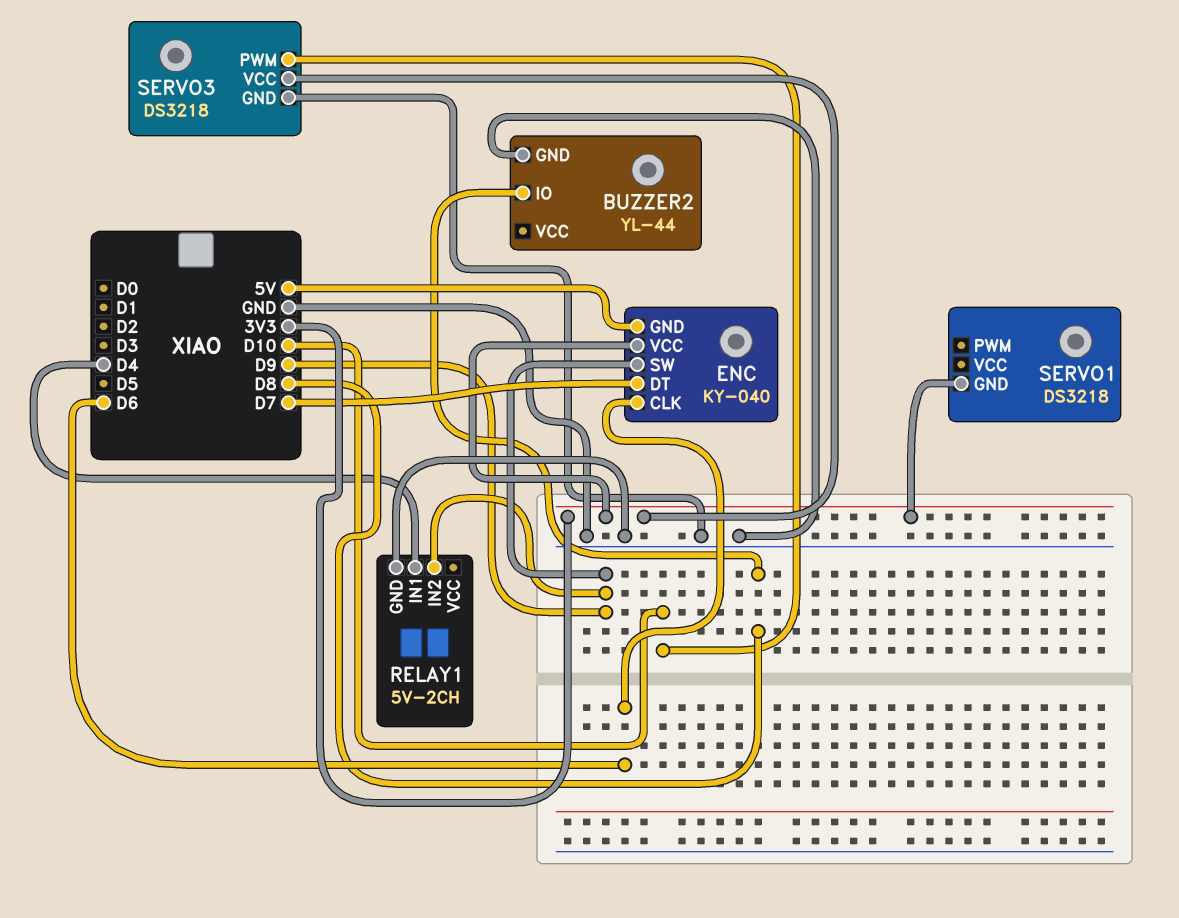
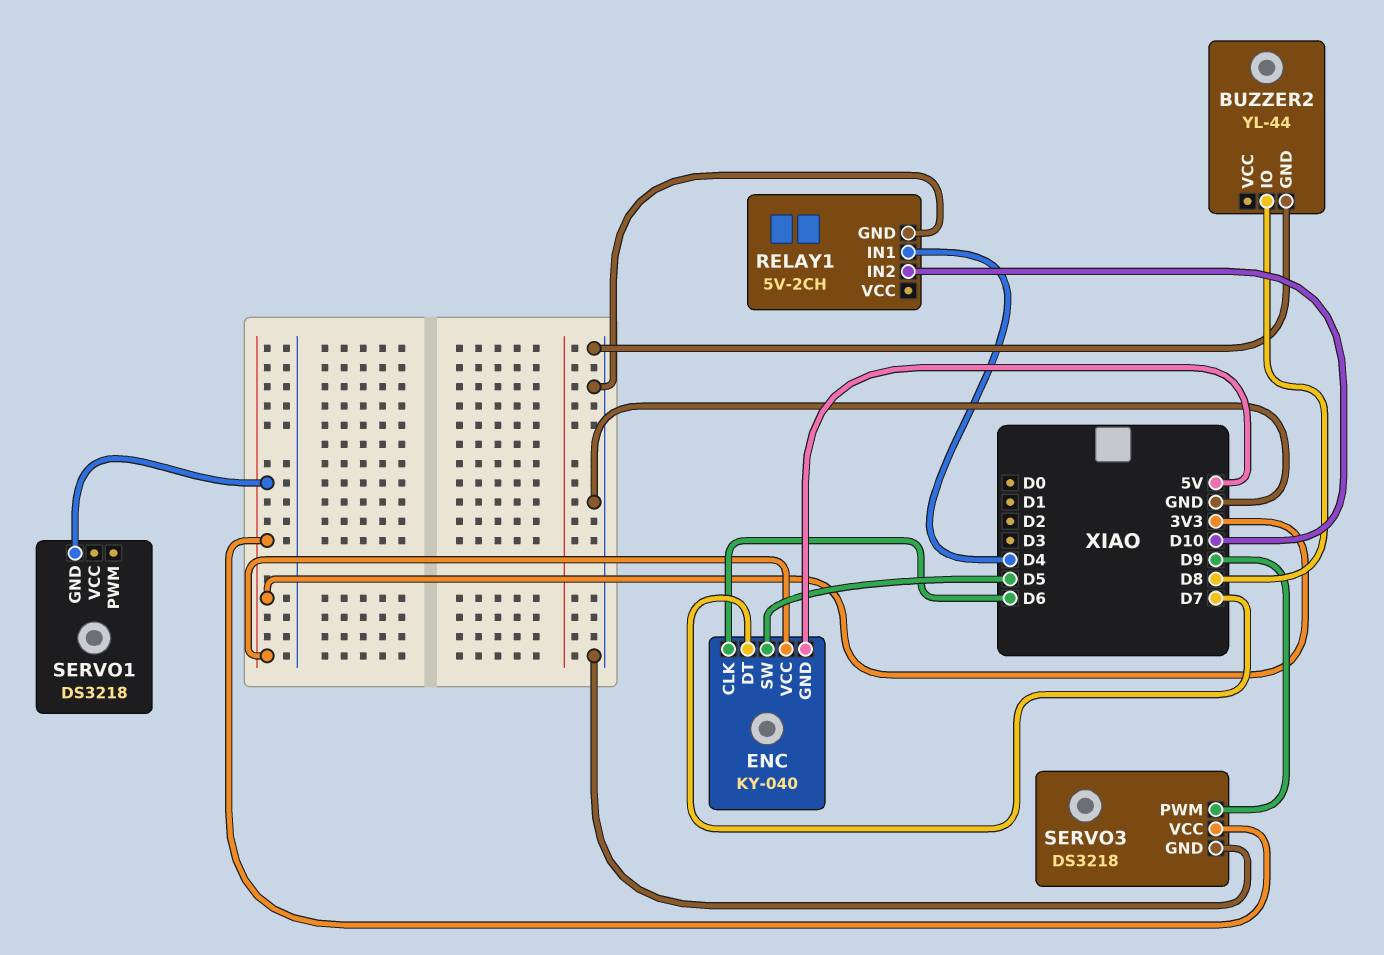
ENC pin SW: D9 -> D5
RELAY1 pin IN2: D9 -> D10
SERVO3 pin PWM: D10 -> D9

